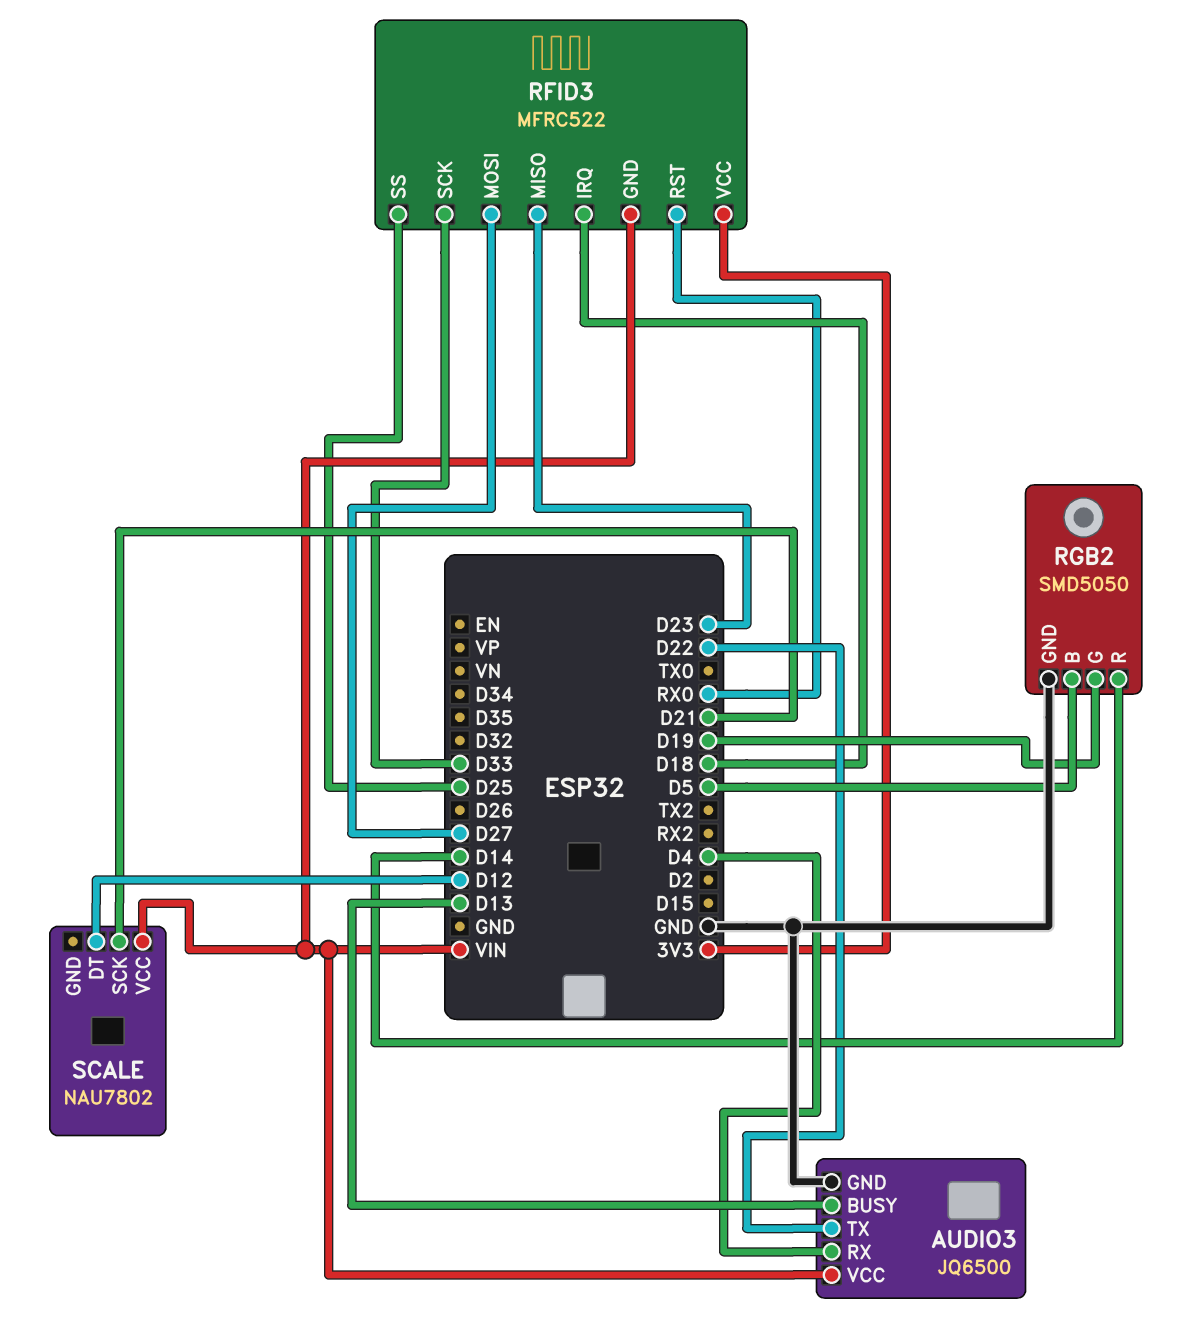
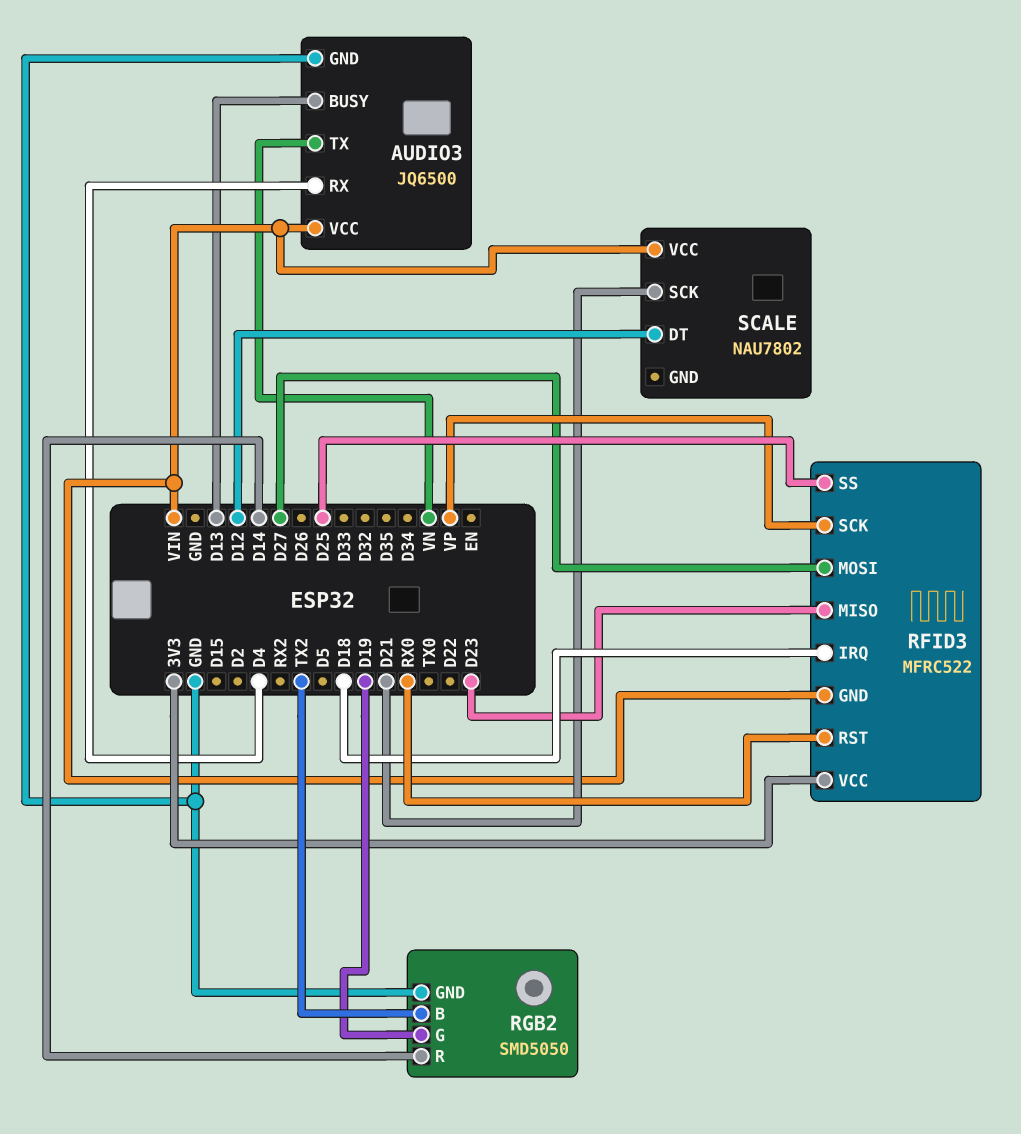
AUDIO3 pin TX: D22 -> VN
RFID3 pin SCK: D33 -> VP
RGB2 pin B: D5 -> TX2

